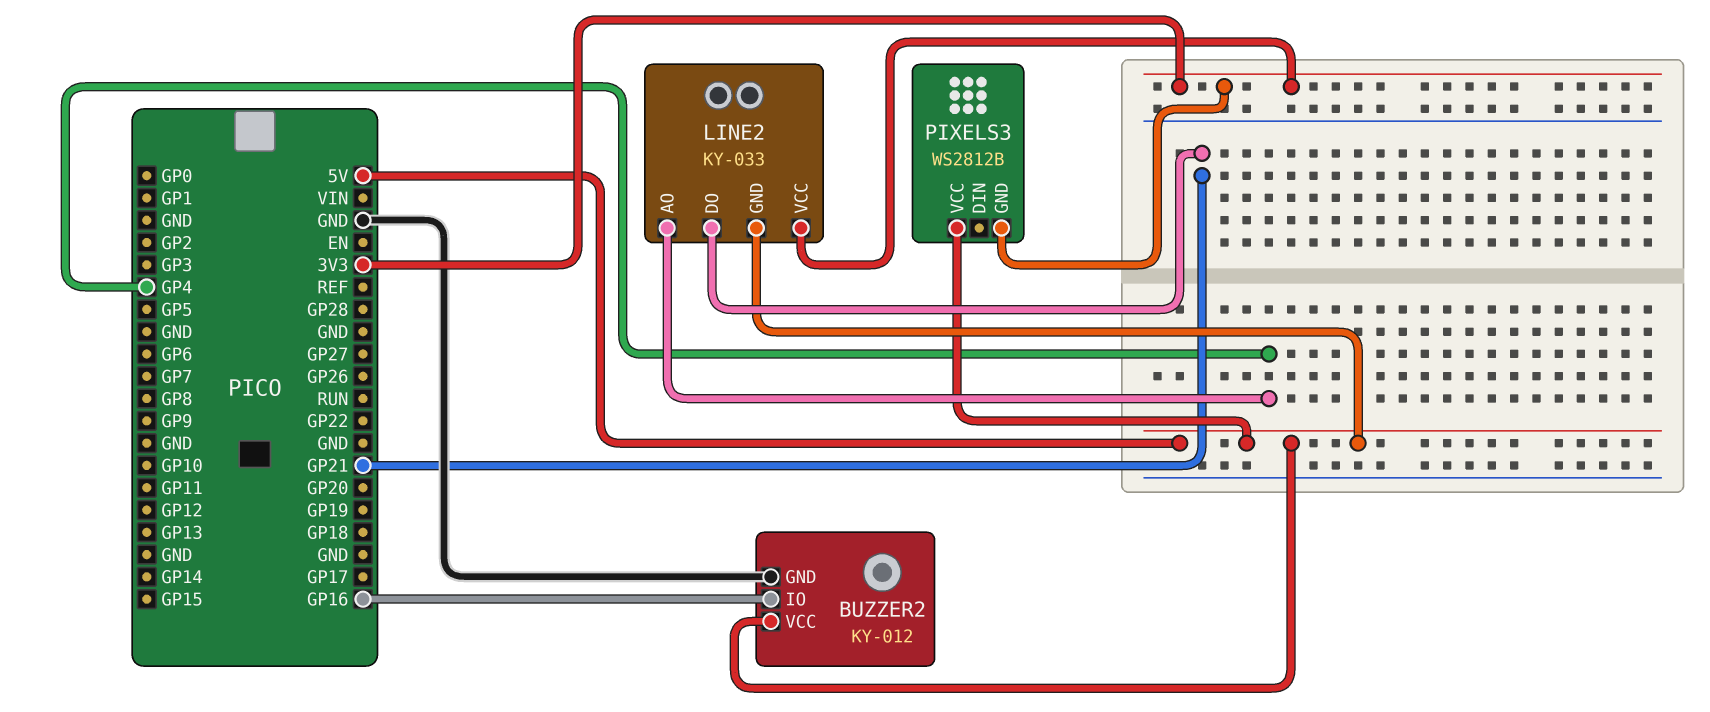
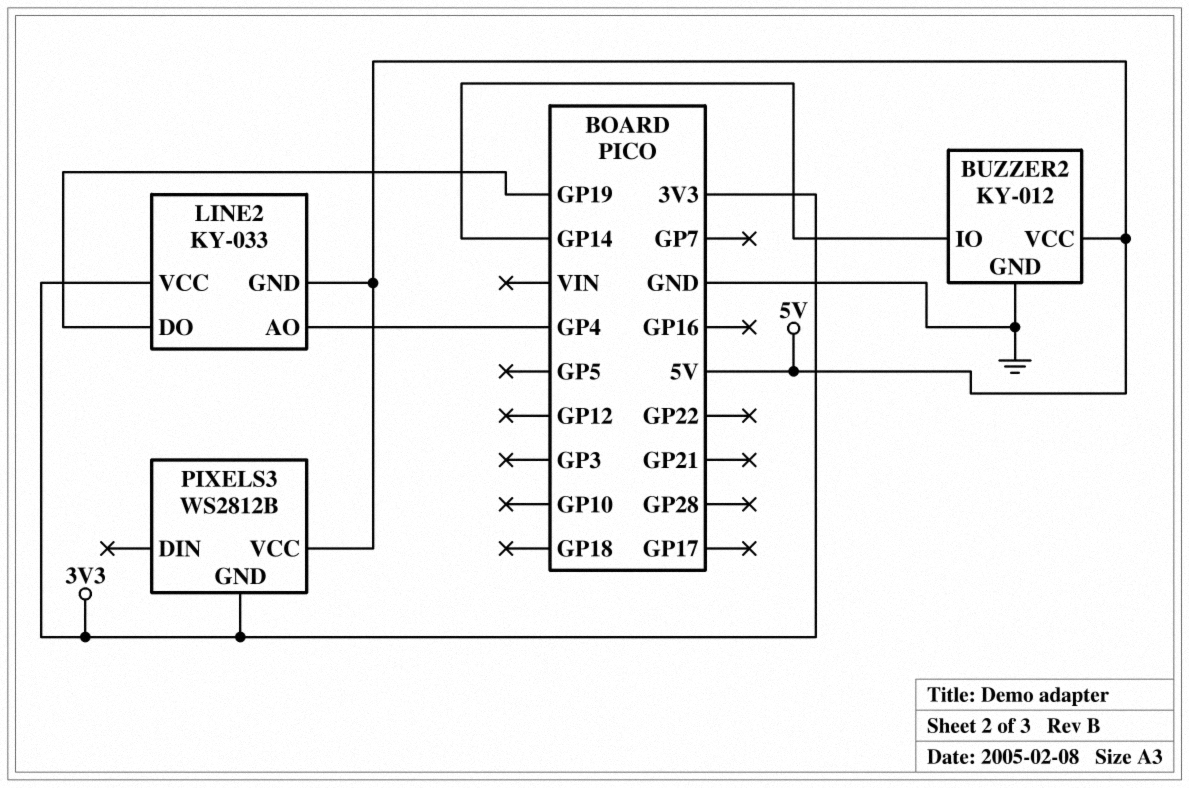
BUZZER2 pin IO: GP16 -> GP14
LINE2 pin DO: GP21 -> GP19

